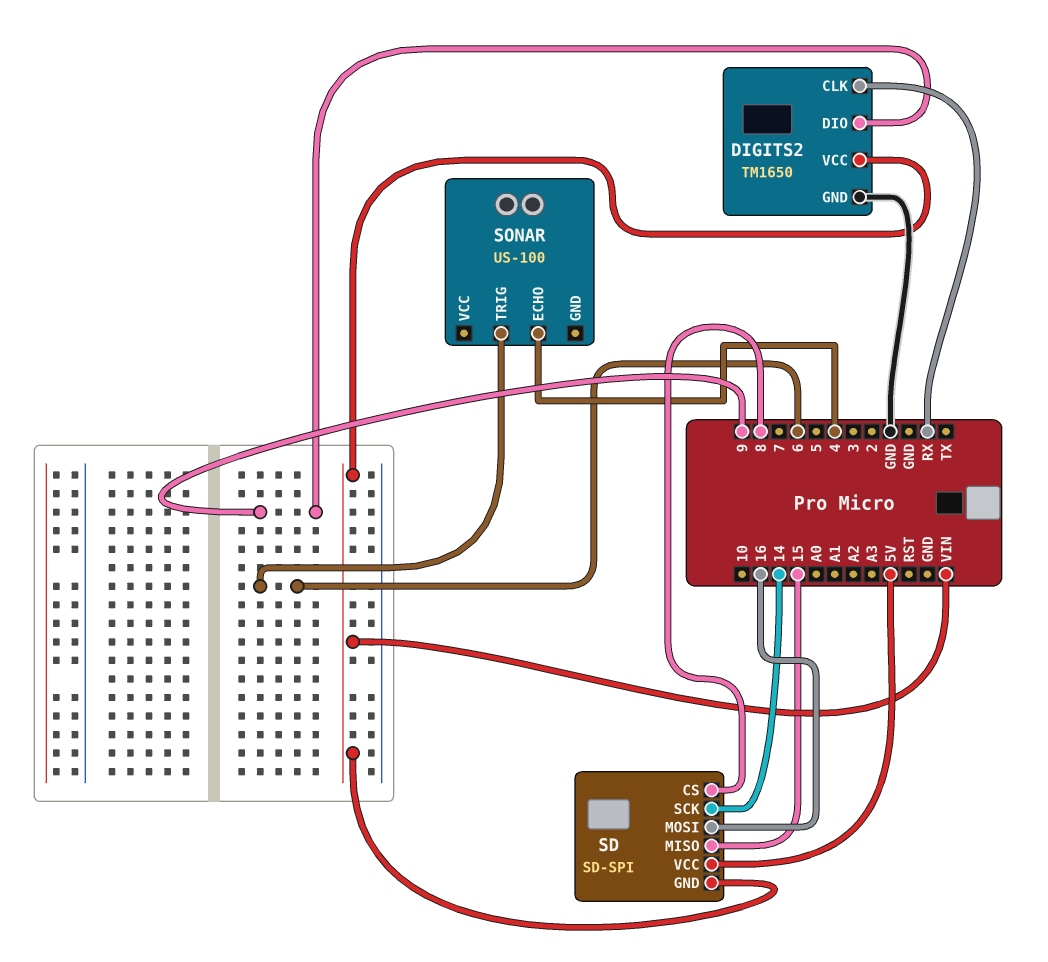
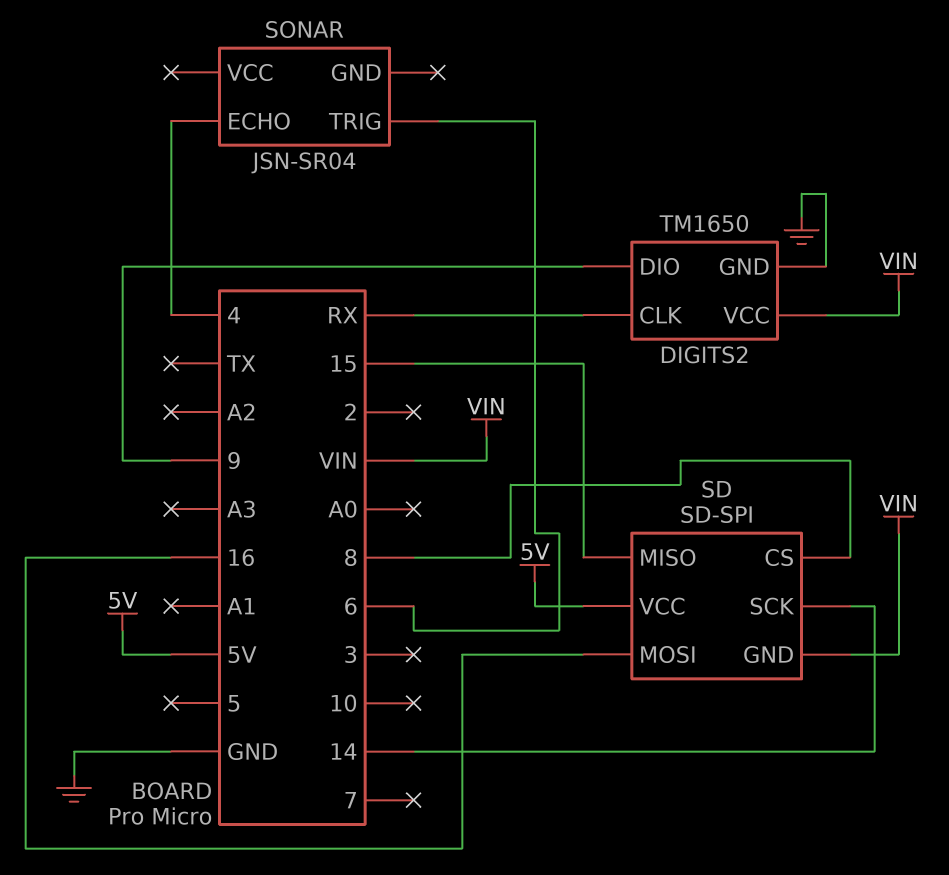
SONAR: US-100 -> JSN-SR04

